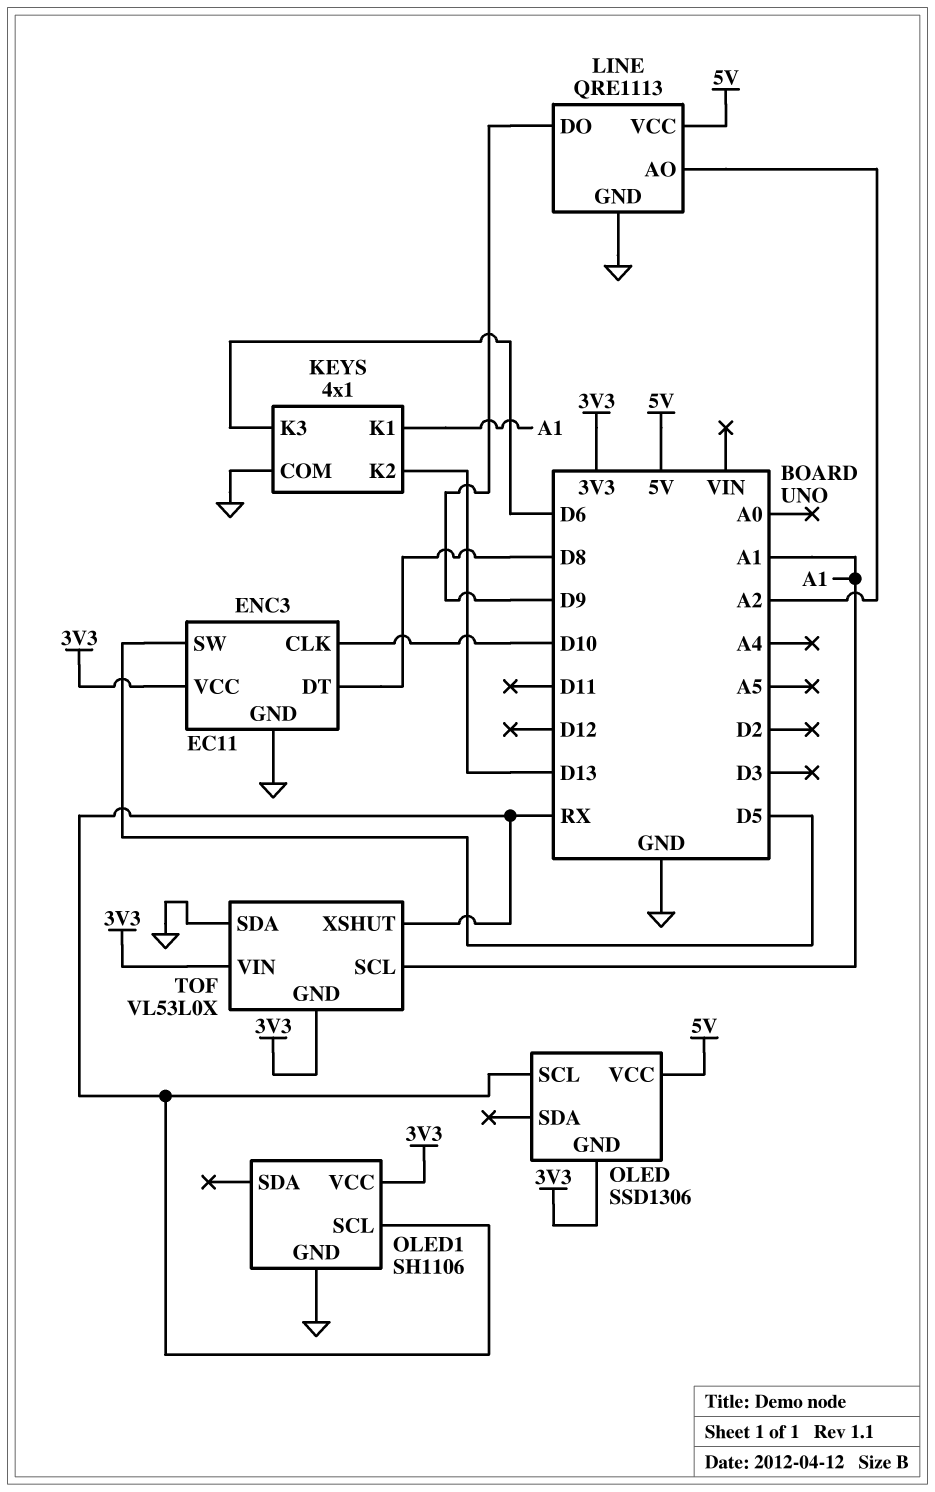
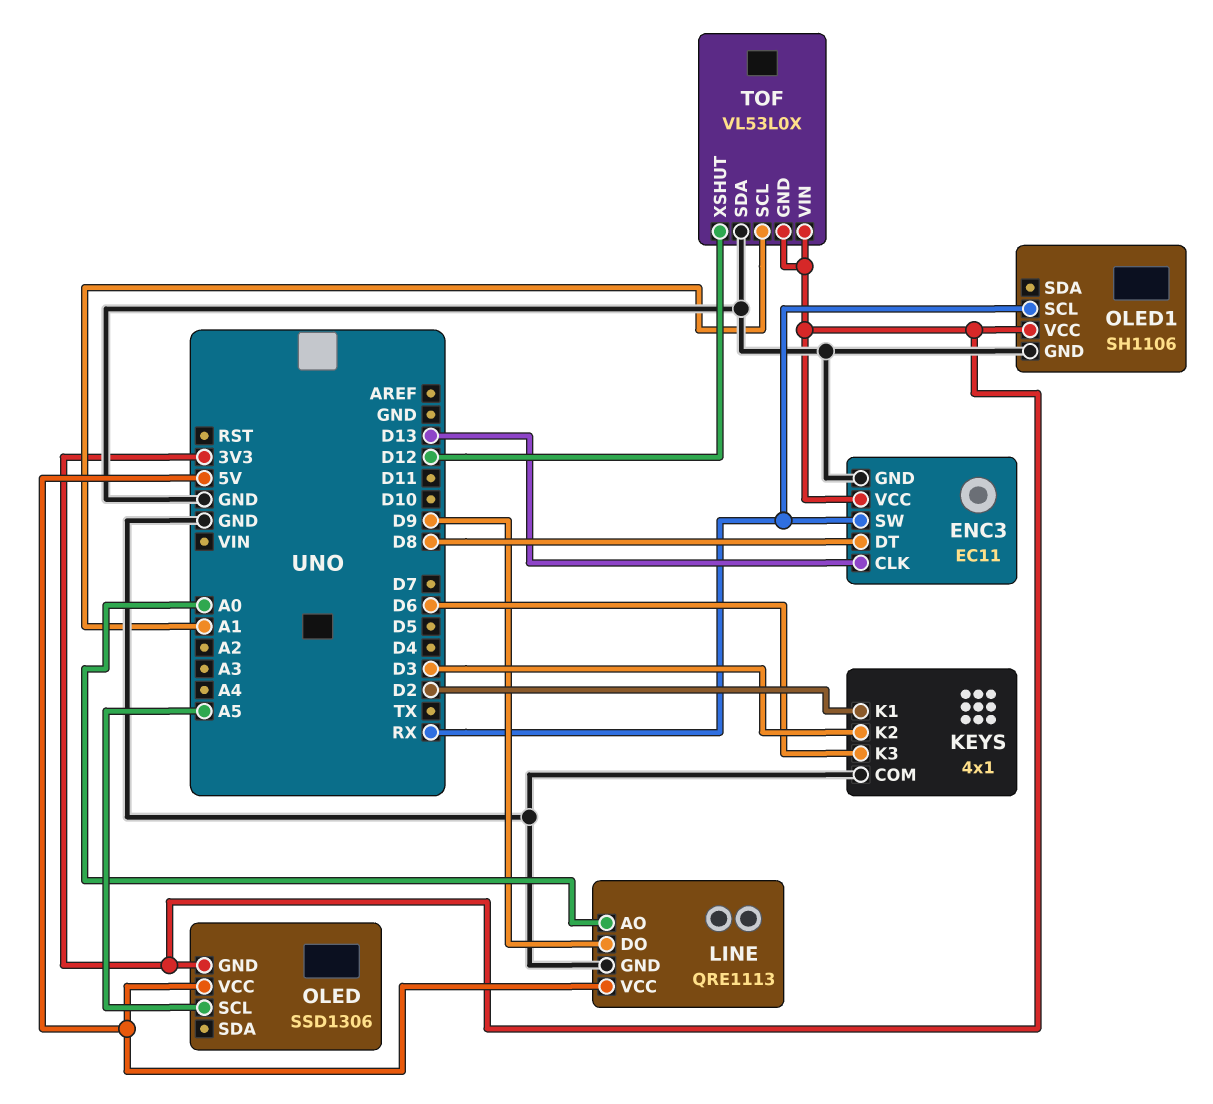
ENC3 pin CLK: D10 -> D13
ENC3 pin SW: D5 -> RX
KEYS pin K1: A1 -> D2
KEYS pin K2: D13 -> D3
LINE pin AO: A2 -> A0
OLED pin SCL: RX -> A5
TOF pin XSHUT: RX -> D12

